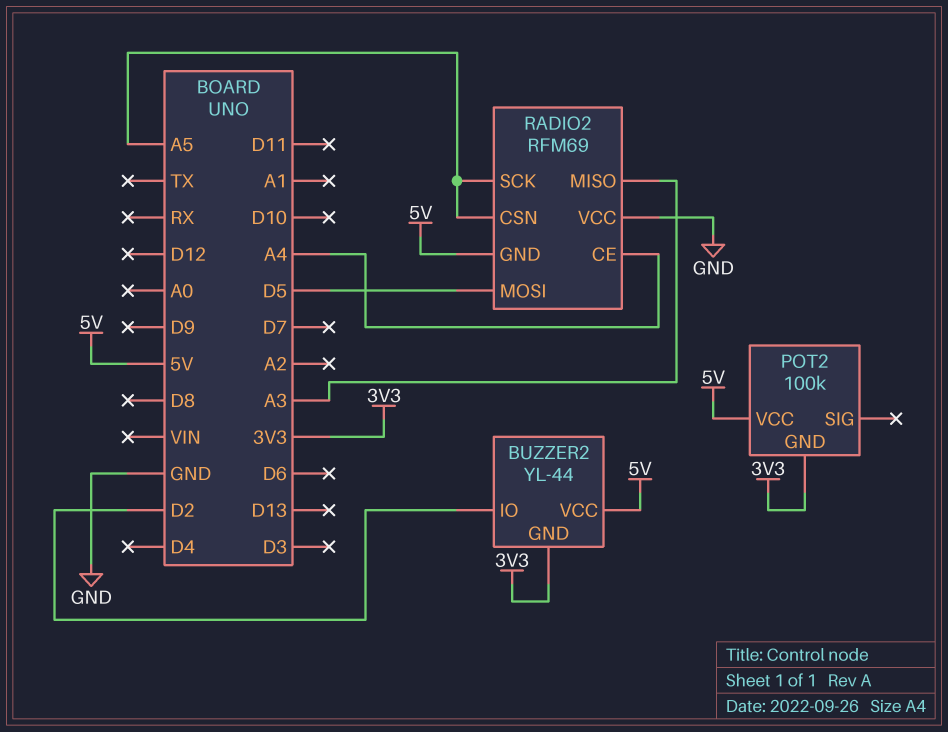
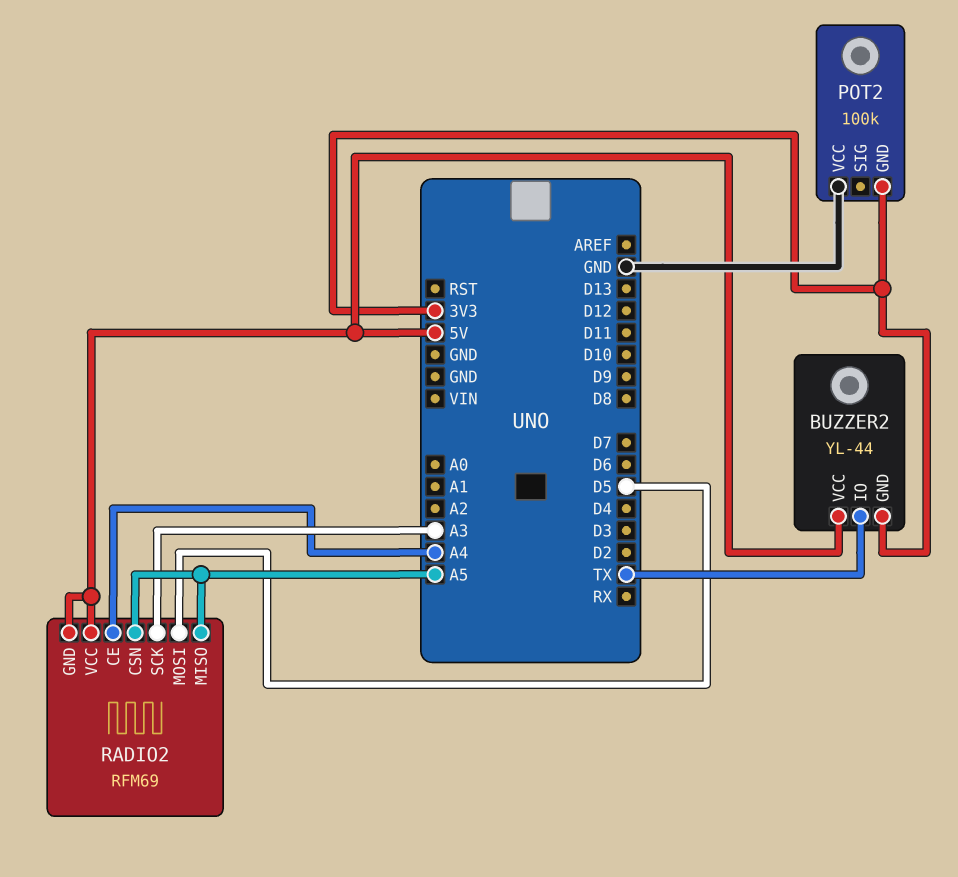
BUZZER2 pin IO: D2 -> TX
POT2 pin VCC: 5V -> GND
RADIO2 pin MISO: A3 -> A5
RADIO2 pin SCK: A5 -> A3
RADIO2 pin VCC: GND -> 5V

